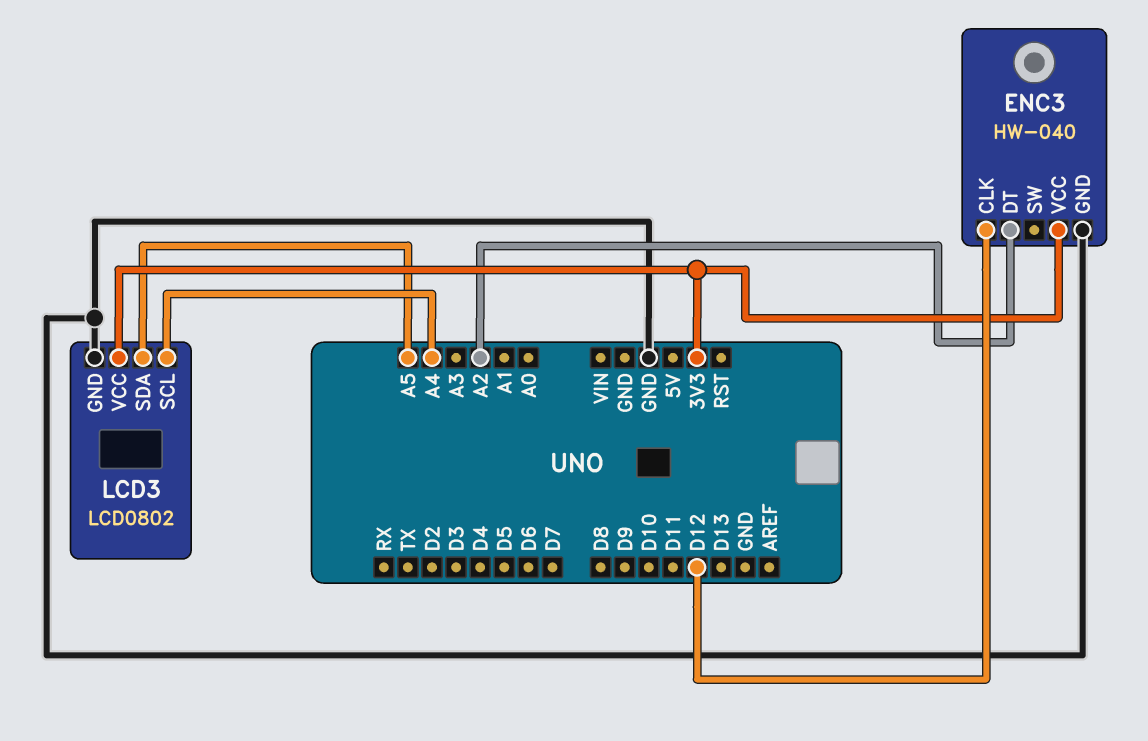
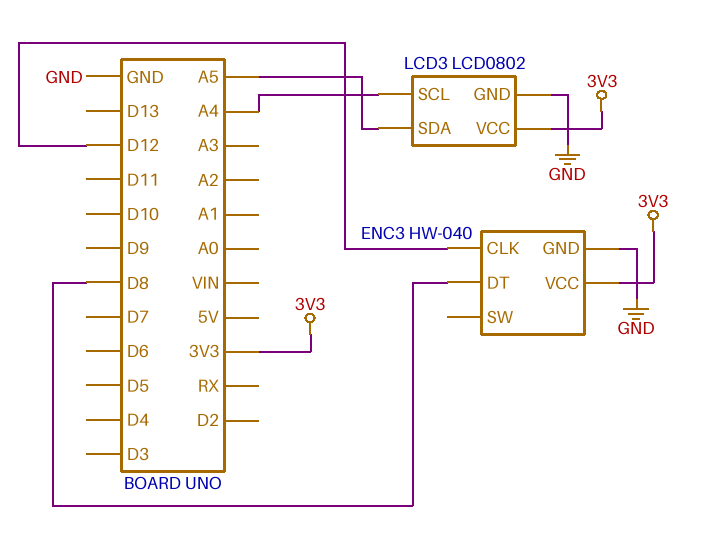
ENC3 pin DT: A2 -> D8

